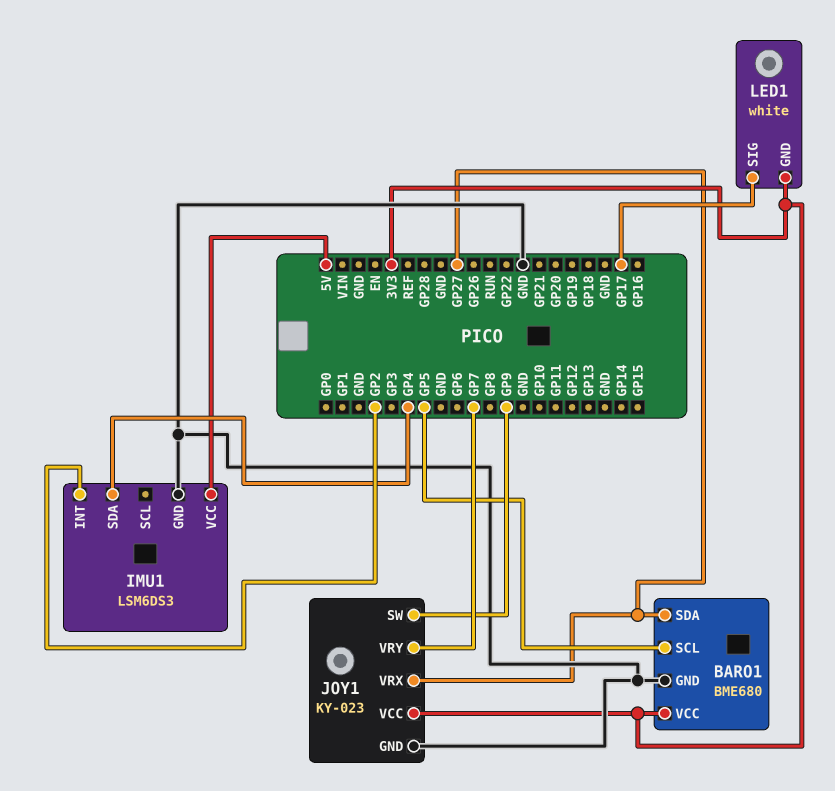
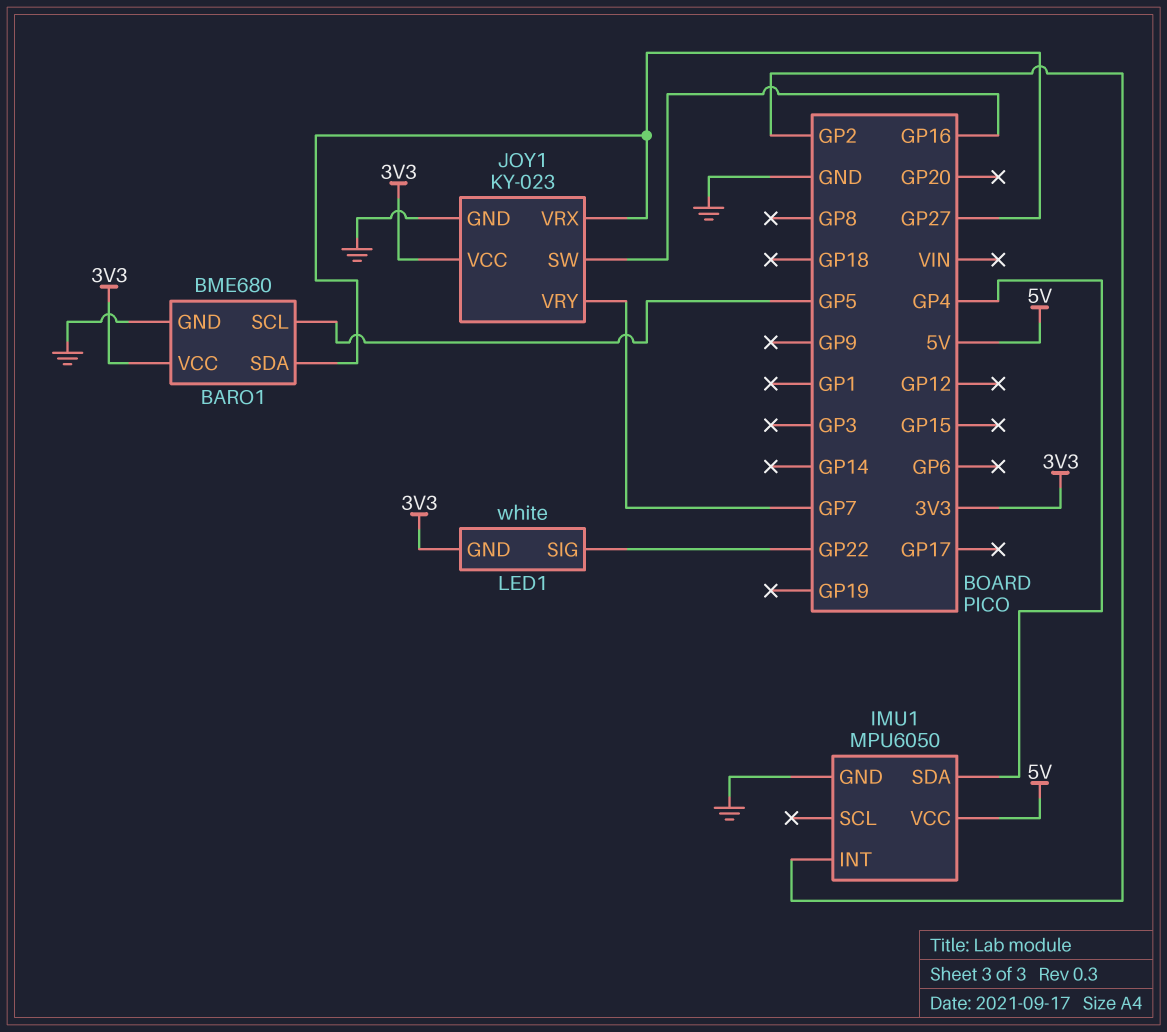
IMU1: LSM6DS3 -> MPU6050
JOY1 pin SW: GP9 -> GP16
LED1 pin SIG: GP17 -> GP22

